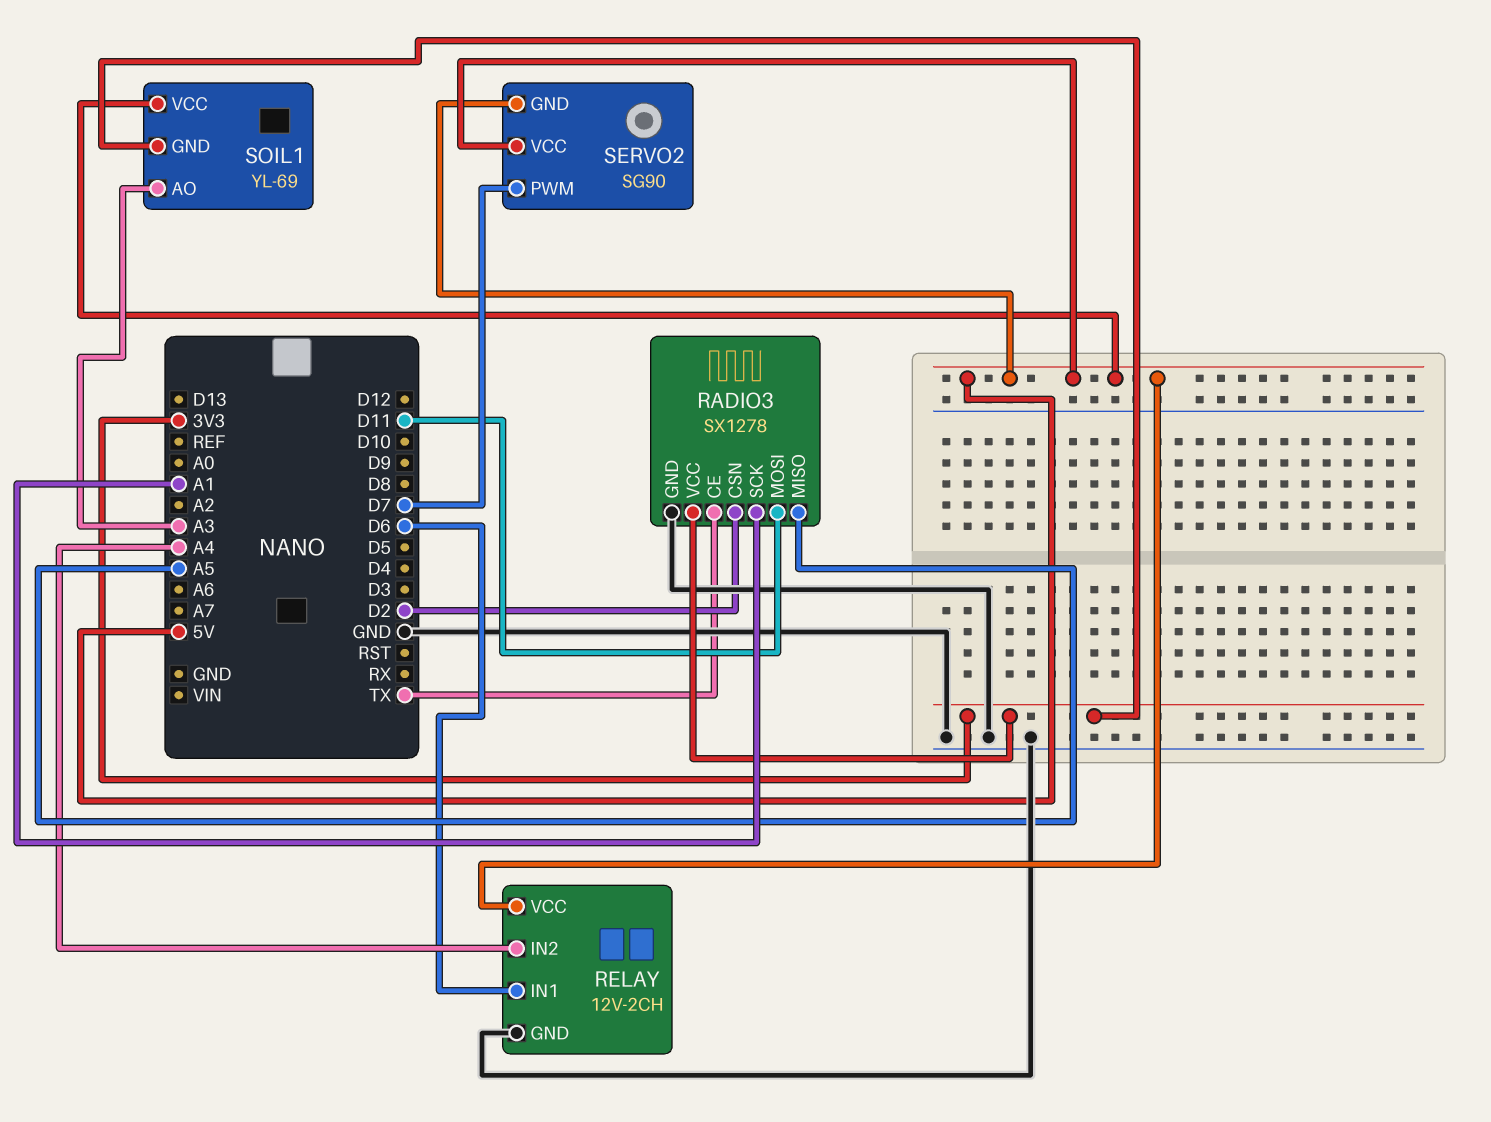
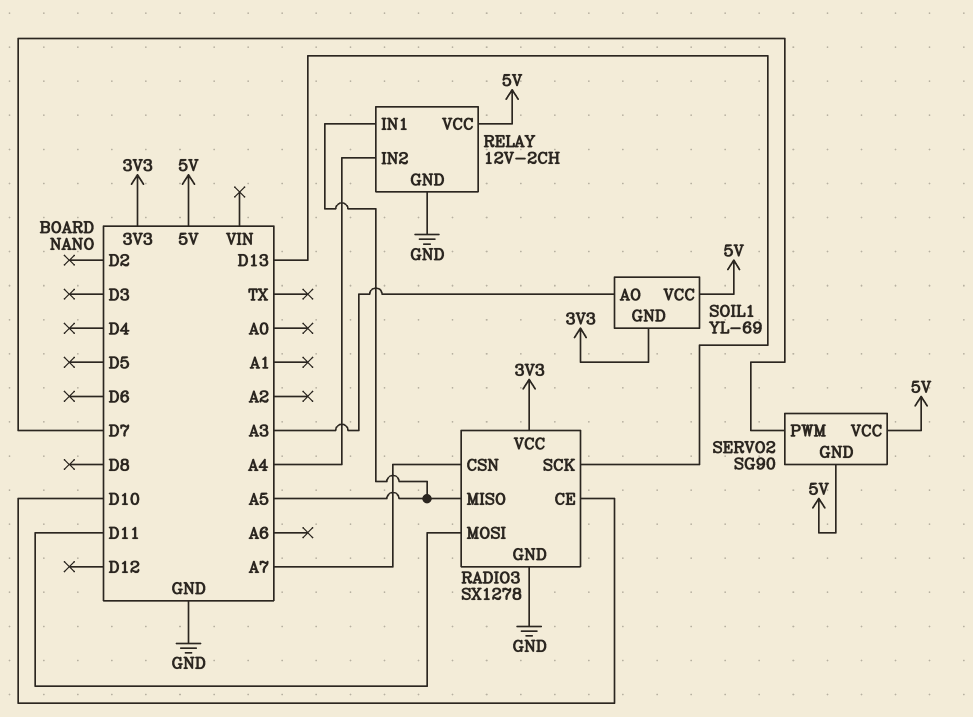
RADIO3 pin CE: TX -> D10
RADIO3 pin CSN: D2 -> A7
RADIO3 pin SCK: A1 -> D13
RELAY pin IN1: D6 -> A5

